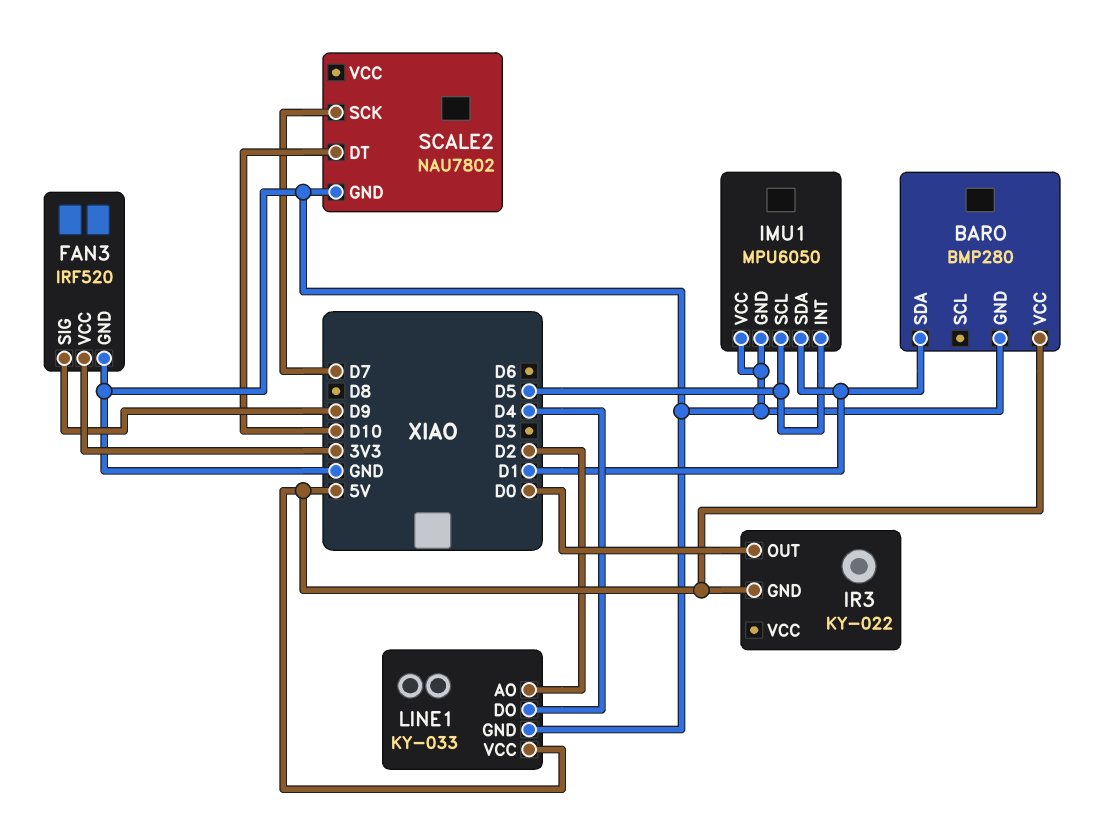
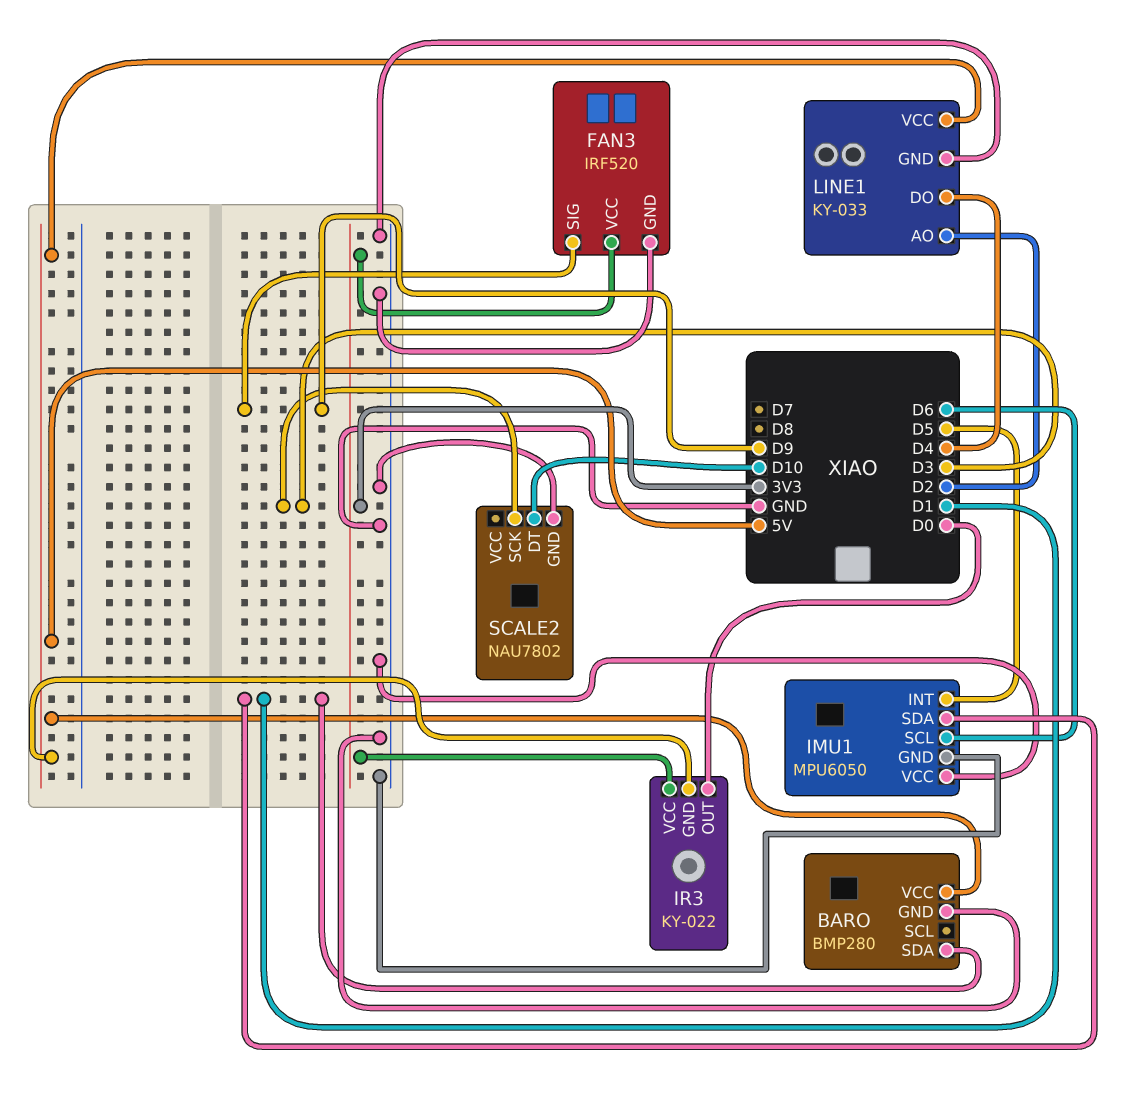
IMU1 pin SCL: D5 -> D6
IR3 pin VCC: none -> 3V3
SCALE2 pin SCK: D7 -> D3

